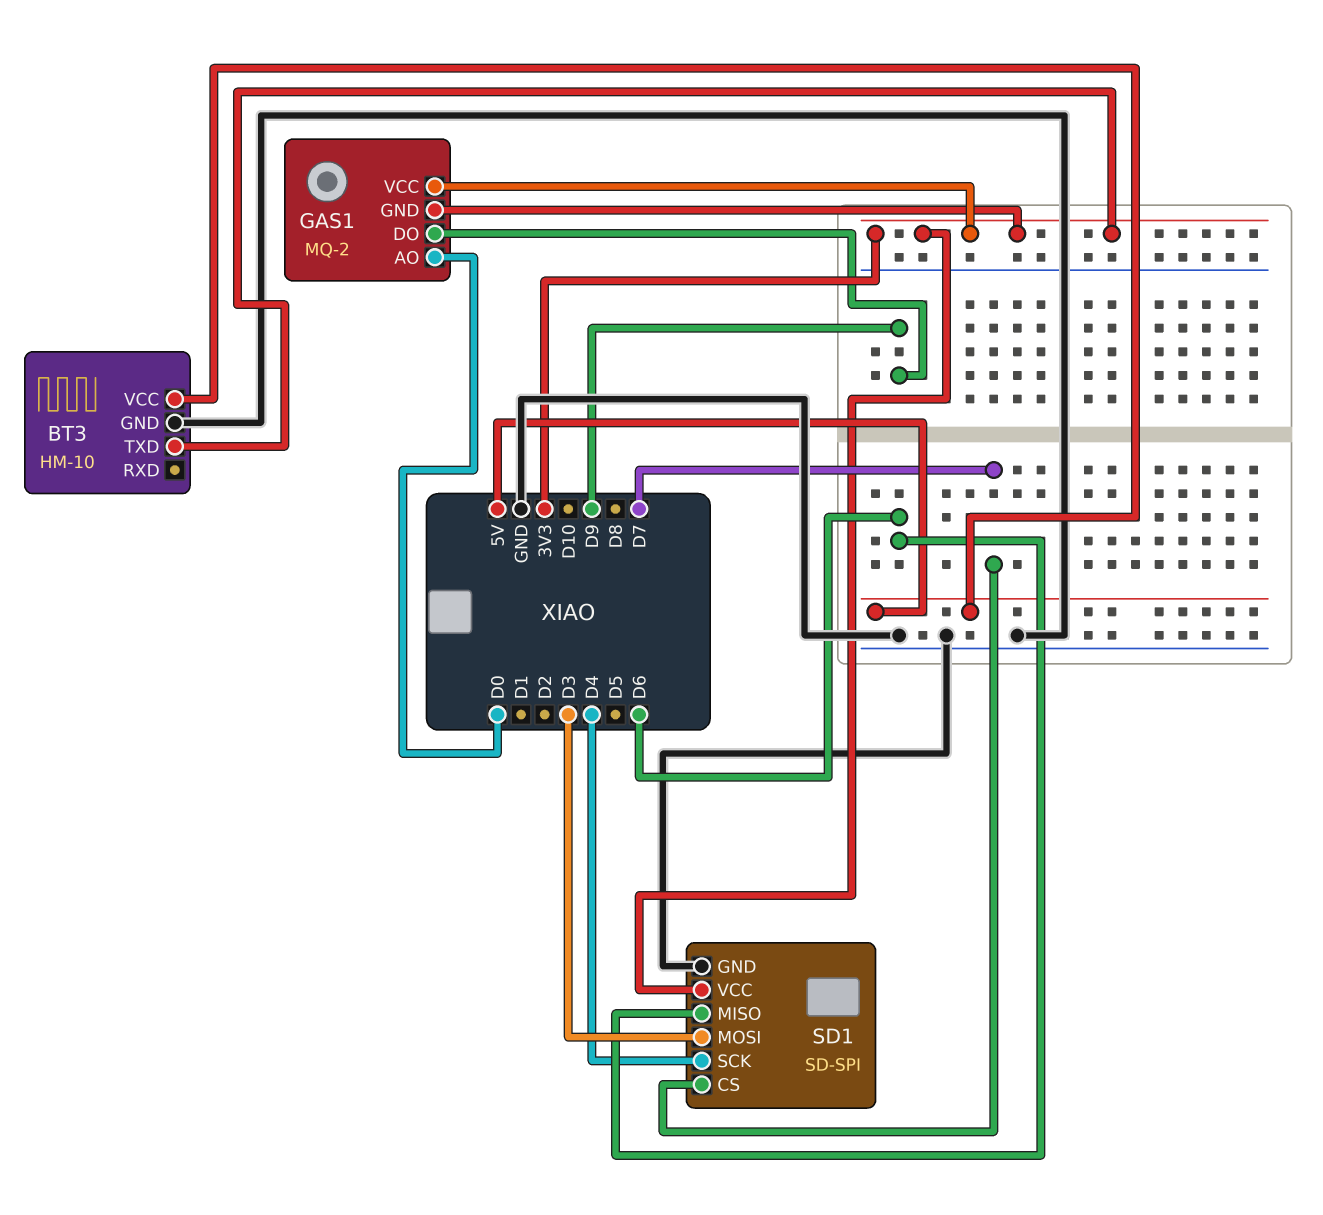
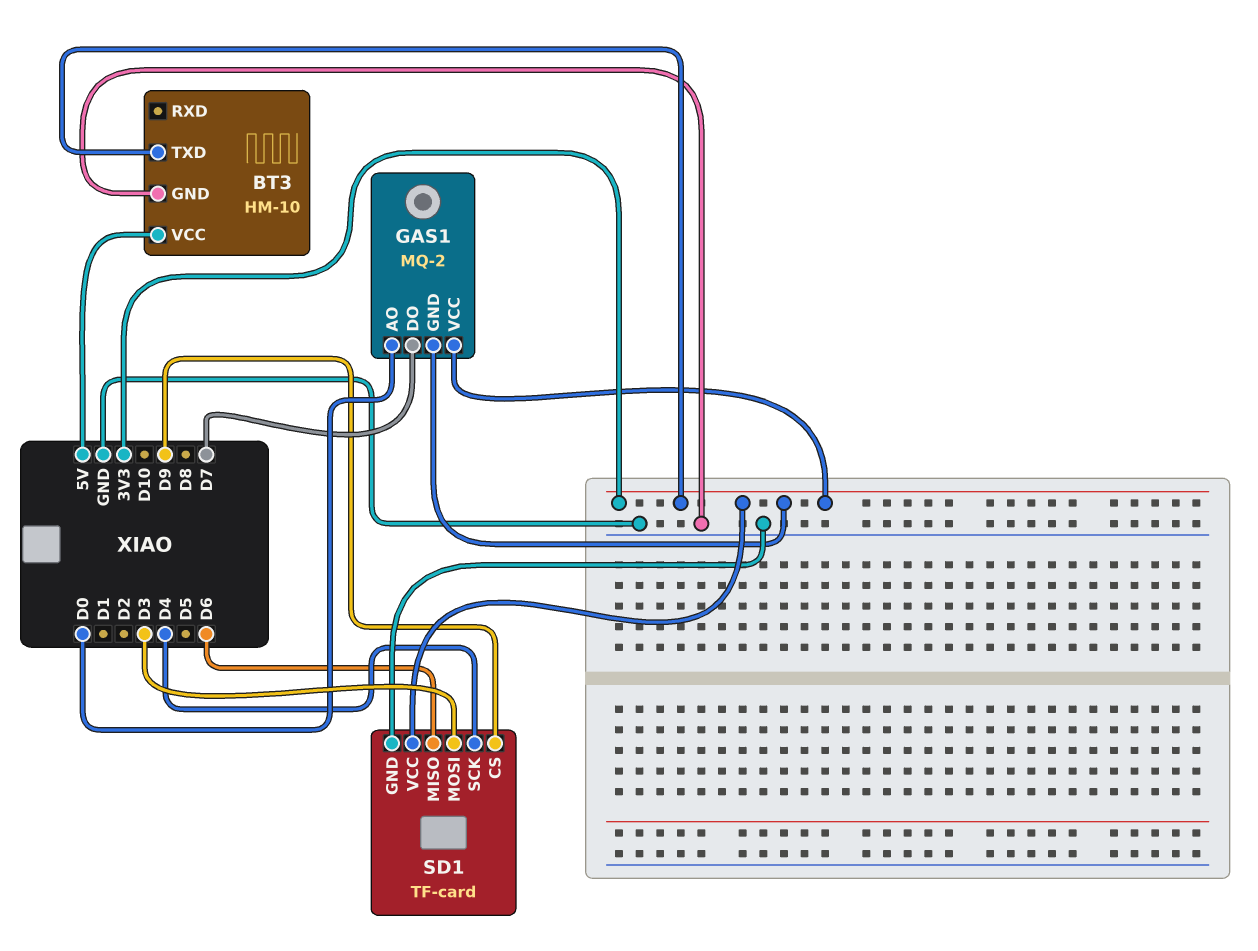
GAS1 pin DO: D9 -> D7
SD1: SD-SPI -> TF-card
SD1 pin CS: D7 -> D9

